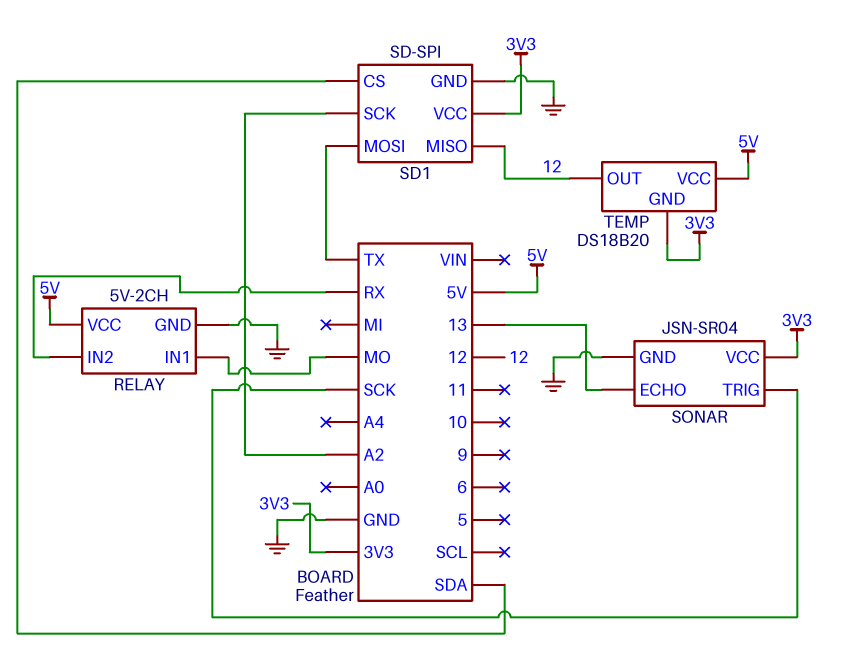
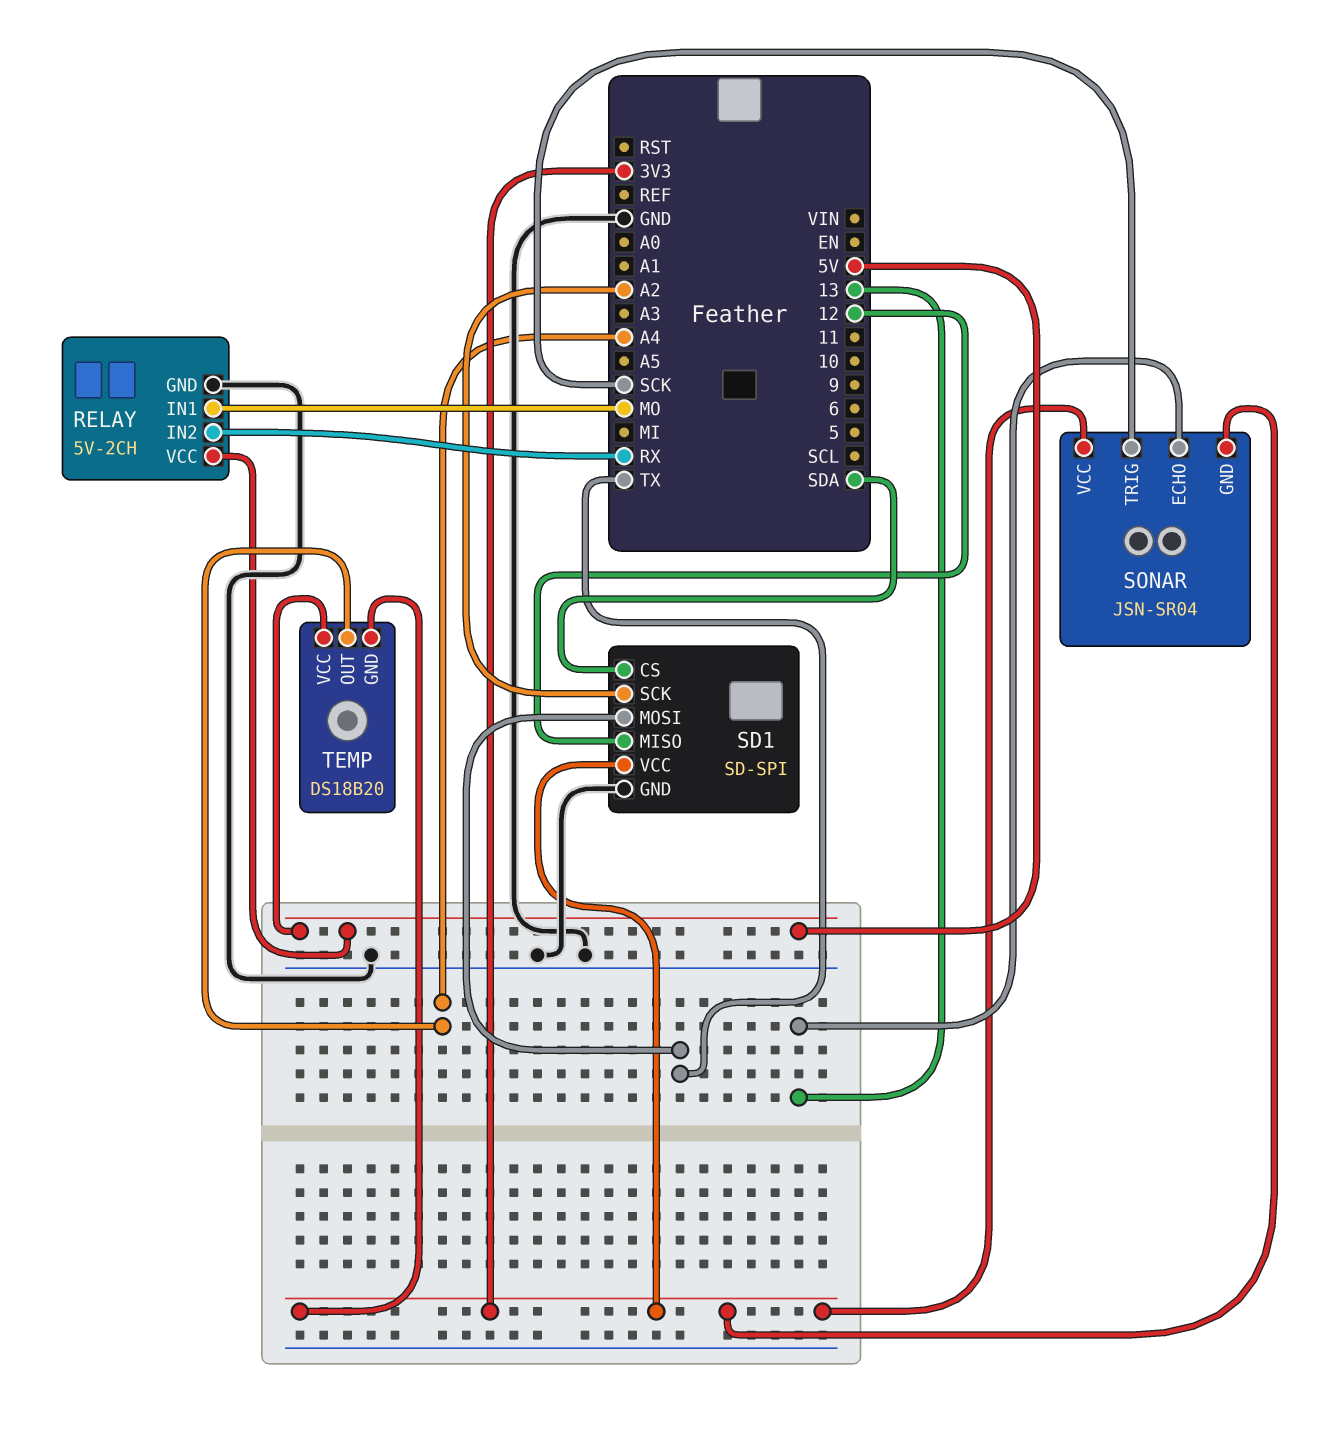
SONAR pin GND: GND -> 3V3
TEMP pin OUT: 12 -> A4

